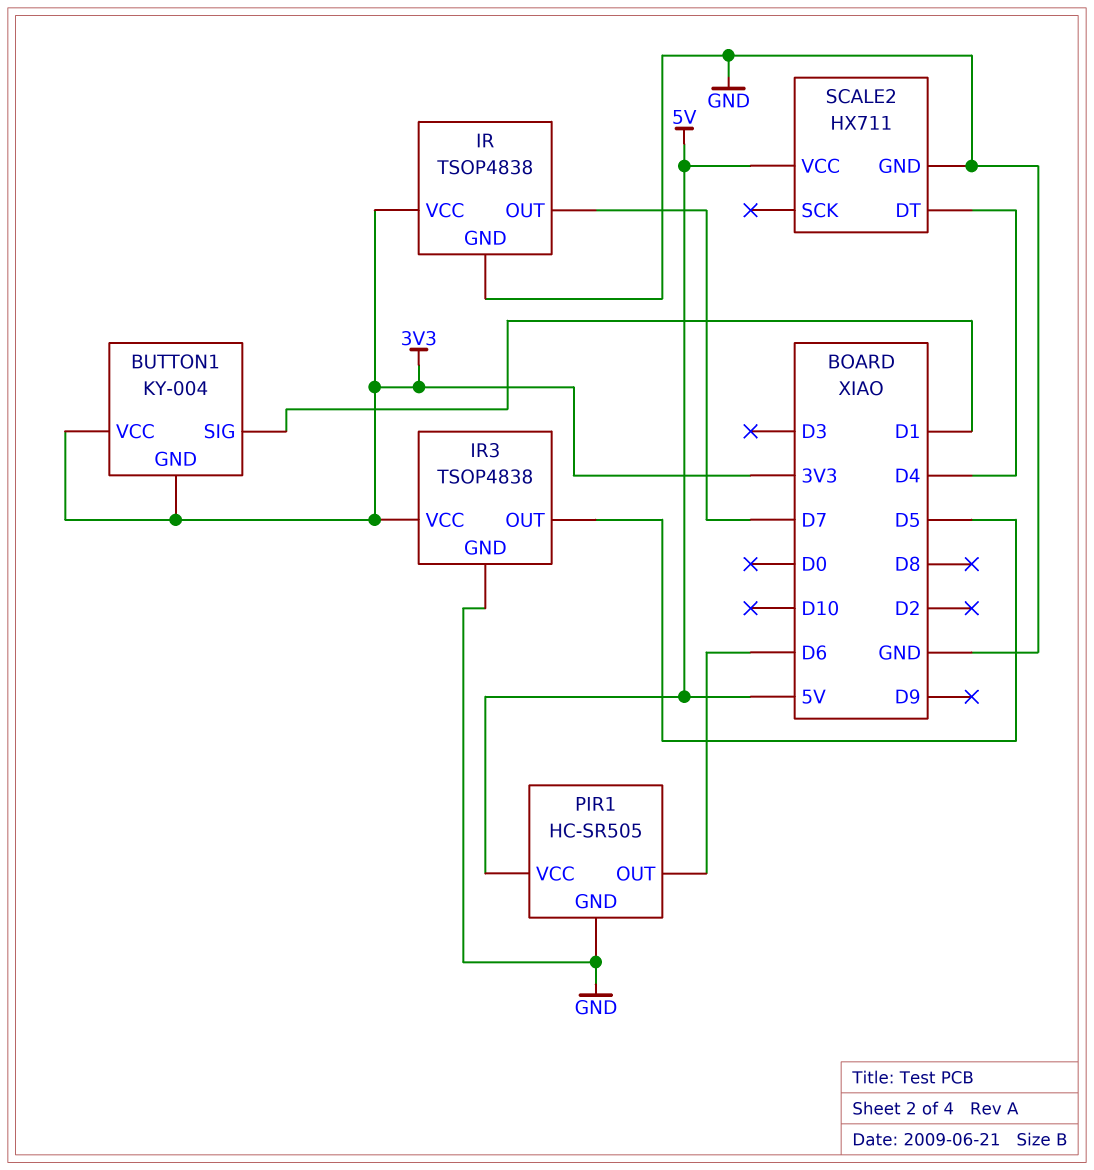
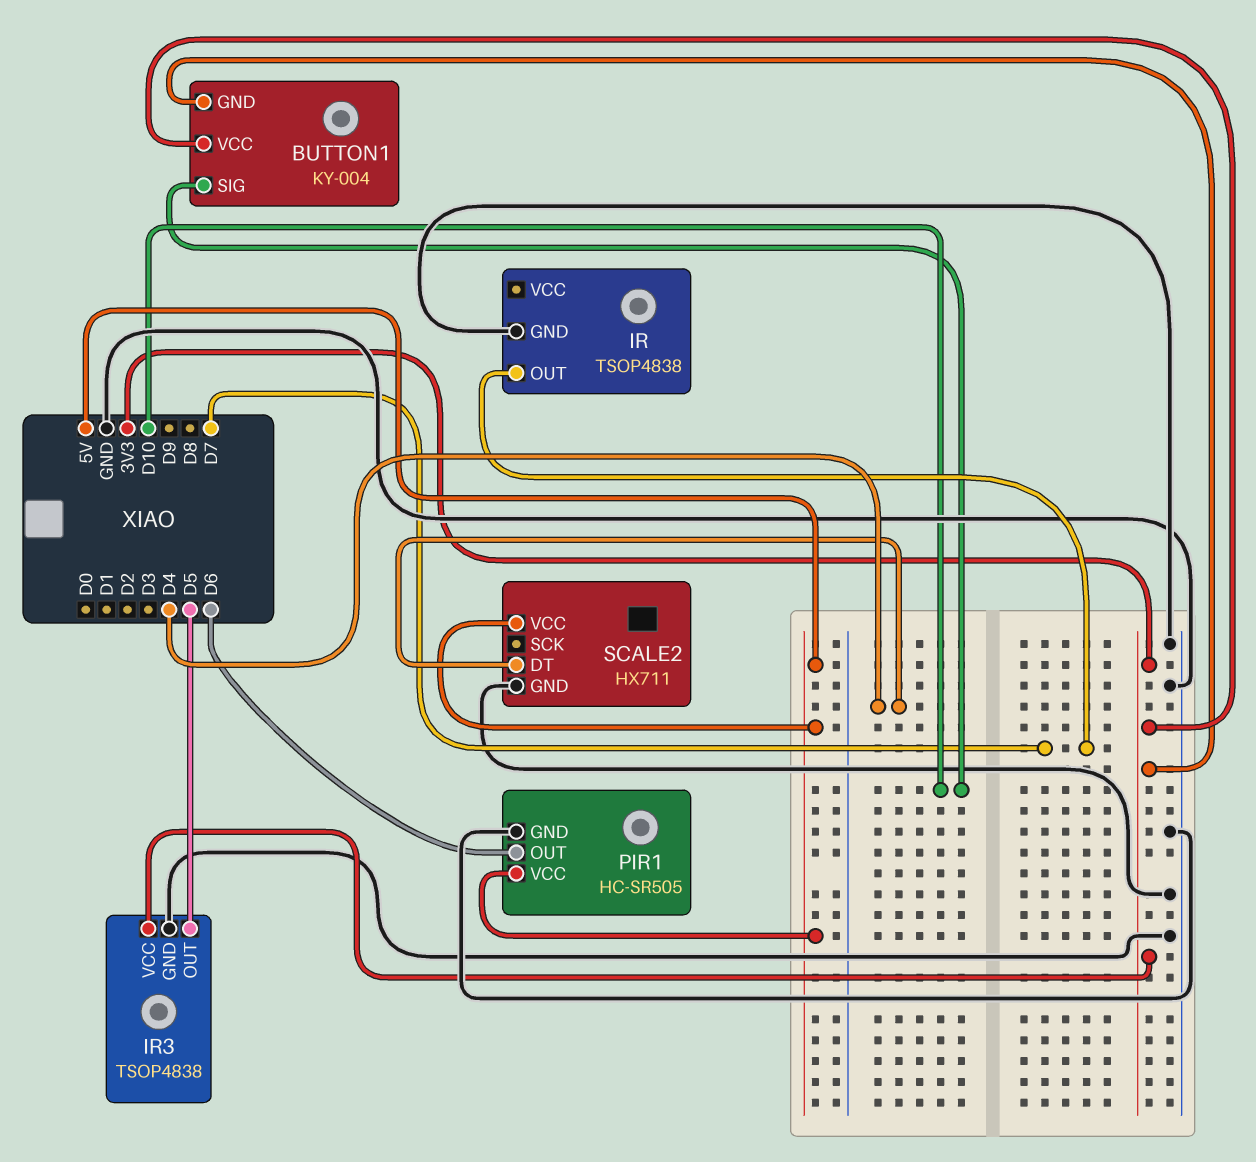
BUTTON1 pin SIG: D1 -> D10
IR pin VCC: 3V3 -> none

